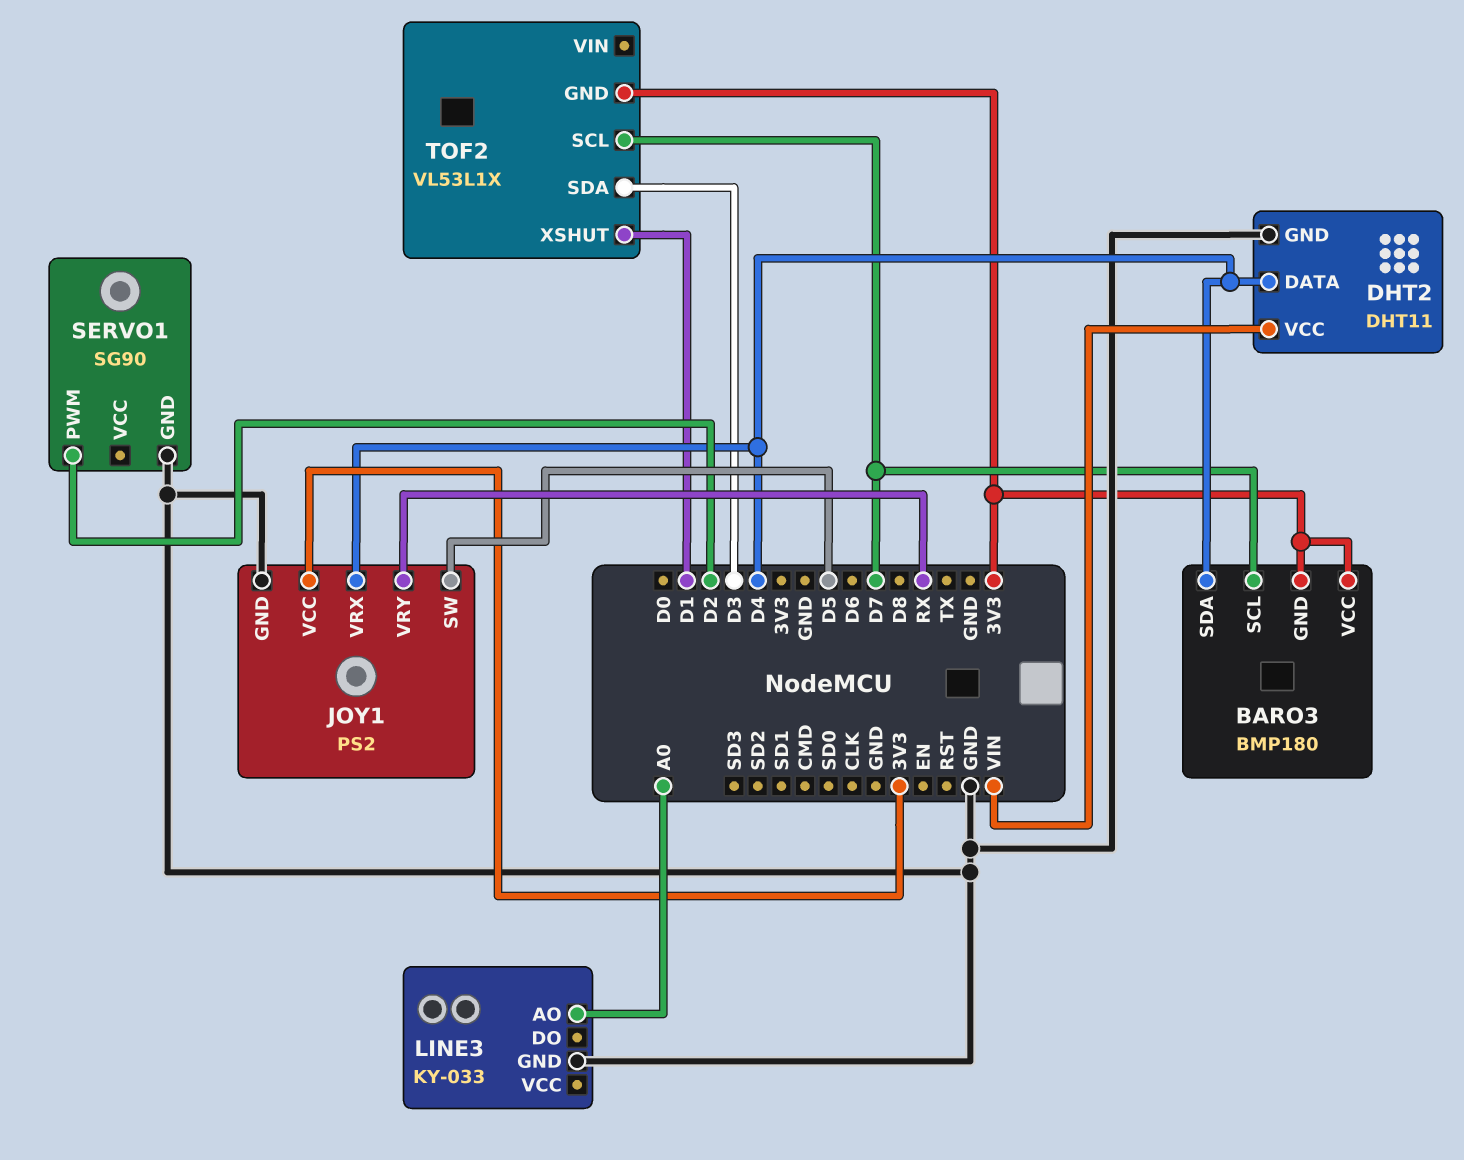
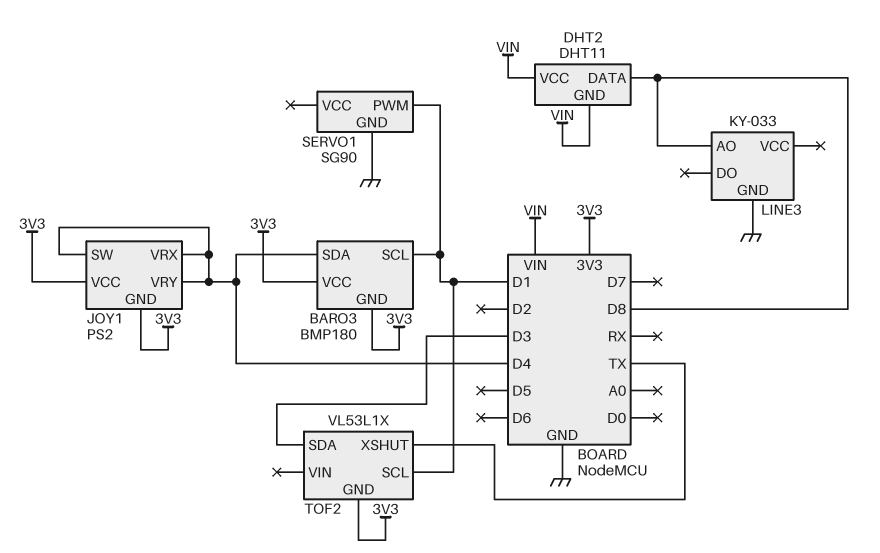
BARO3 pin SCL: D7 -> D1
DHT2 pin DATA: D4 -> D8
DHT2 pin GND: GND -> VIN
JOY1 pin GND: GND -> 3V3
JOY1 pin SW: D5 -> D4
JOY1 pin VRY: RX -> D4
LINE3 pin AO: A0 -> D8
SERVO1 pin PWM: D2 -> D1
TOF2 pin SCL: D7 -> D1
TOF2 pin XSHUT: D1 -> TX

